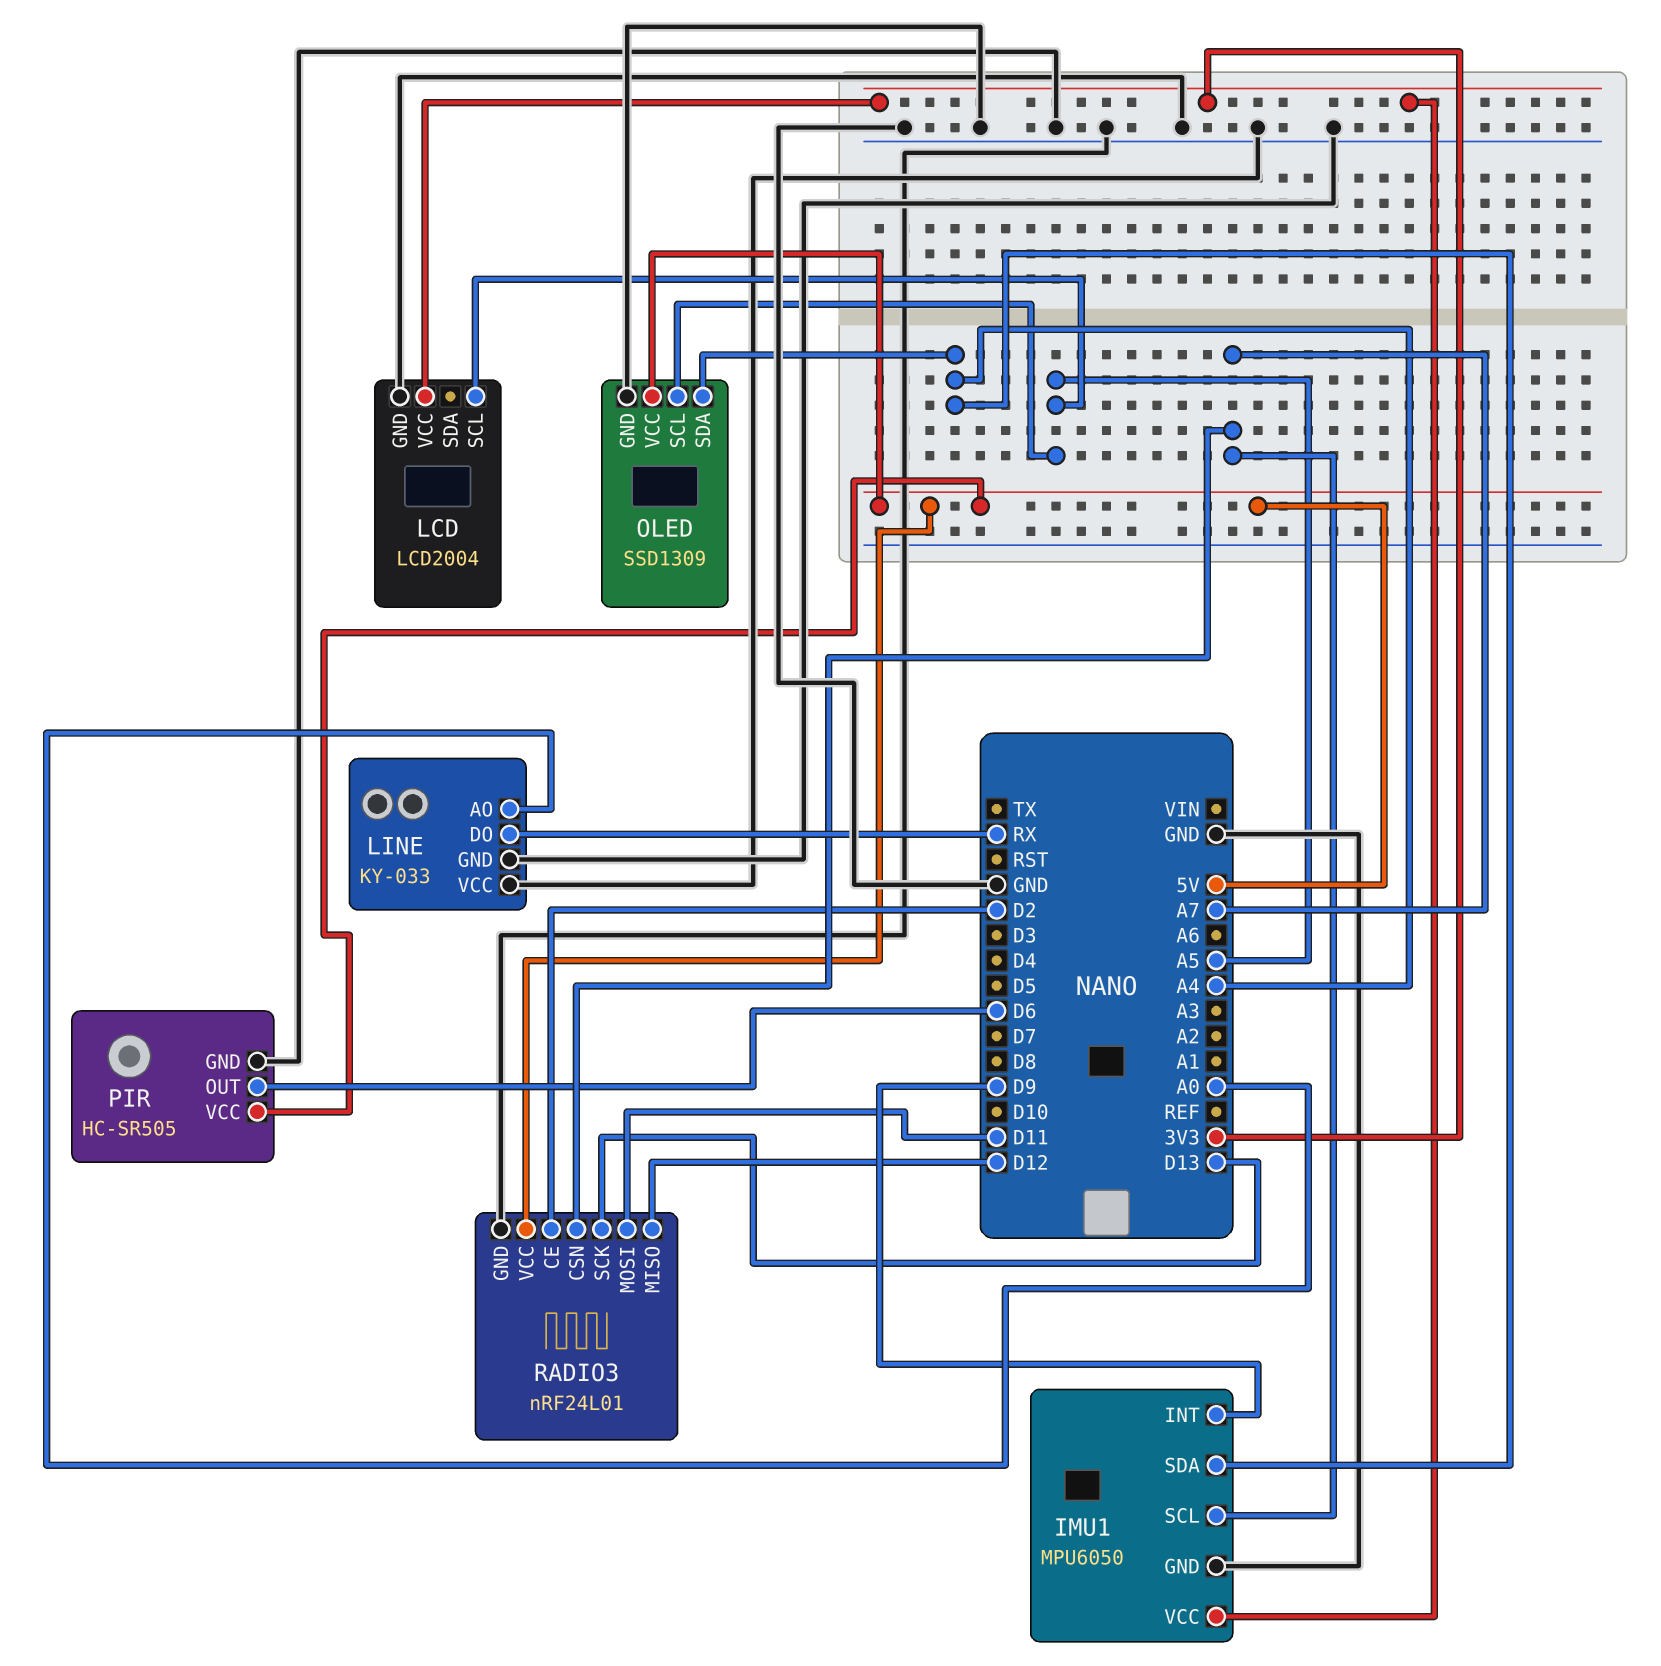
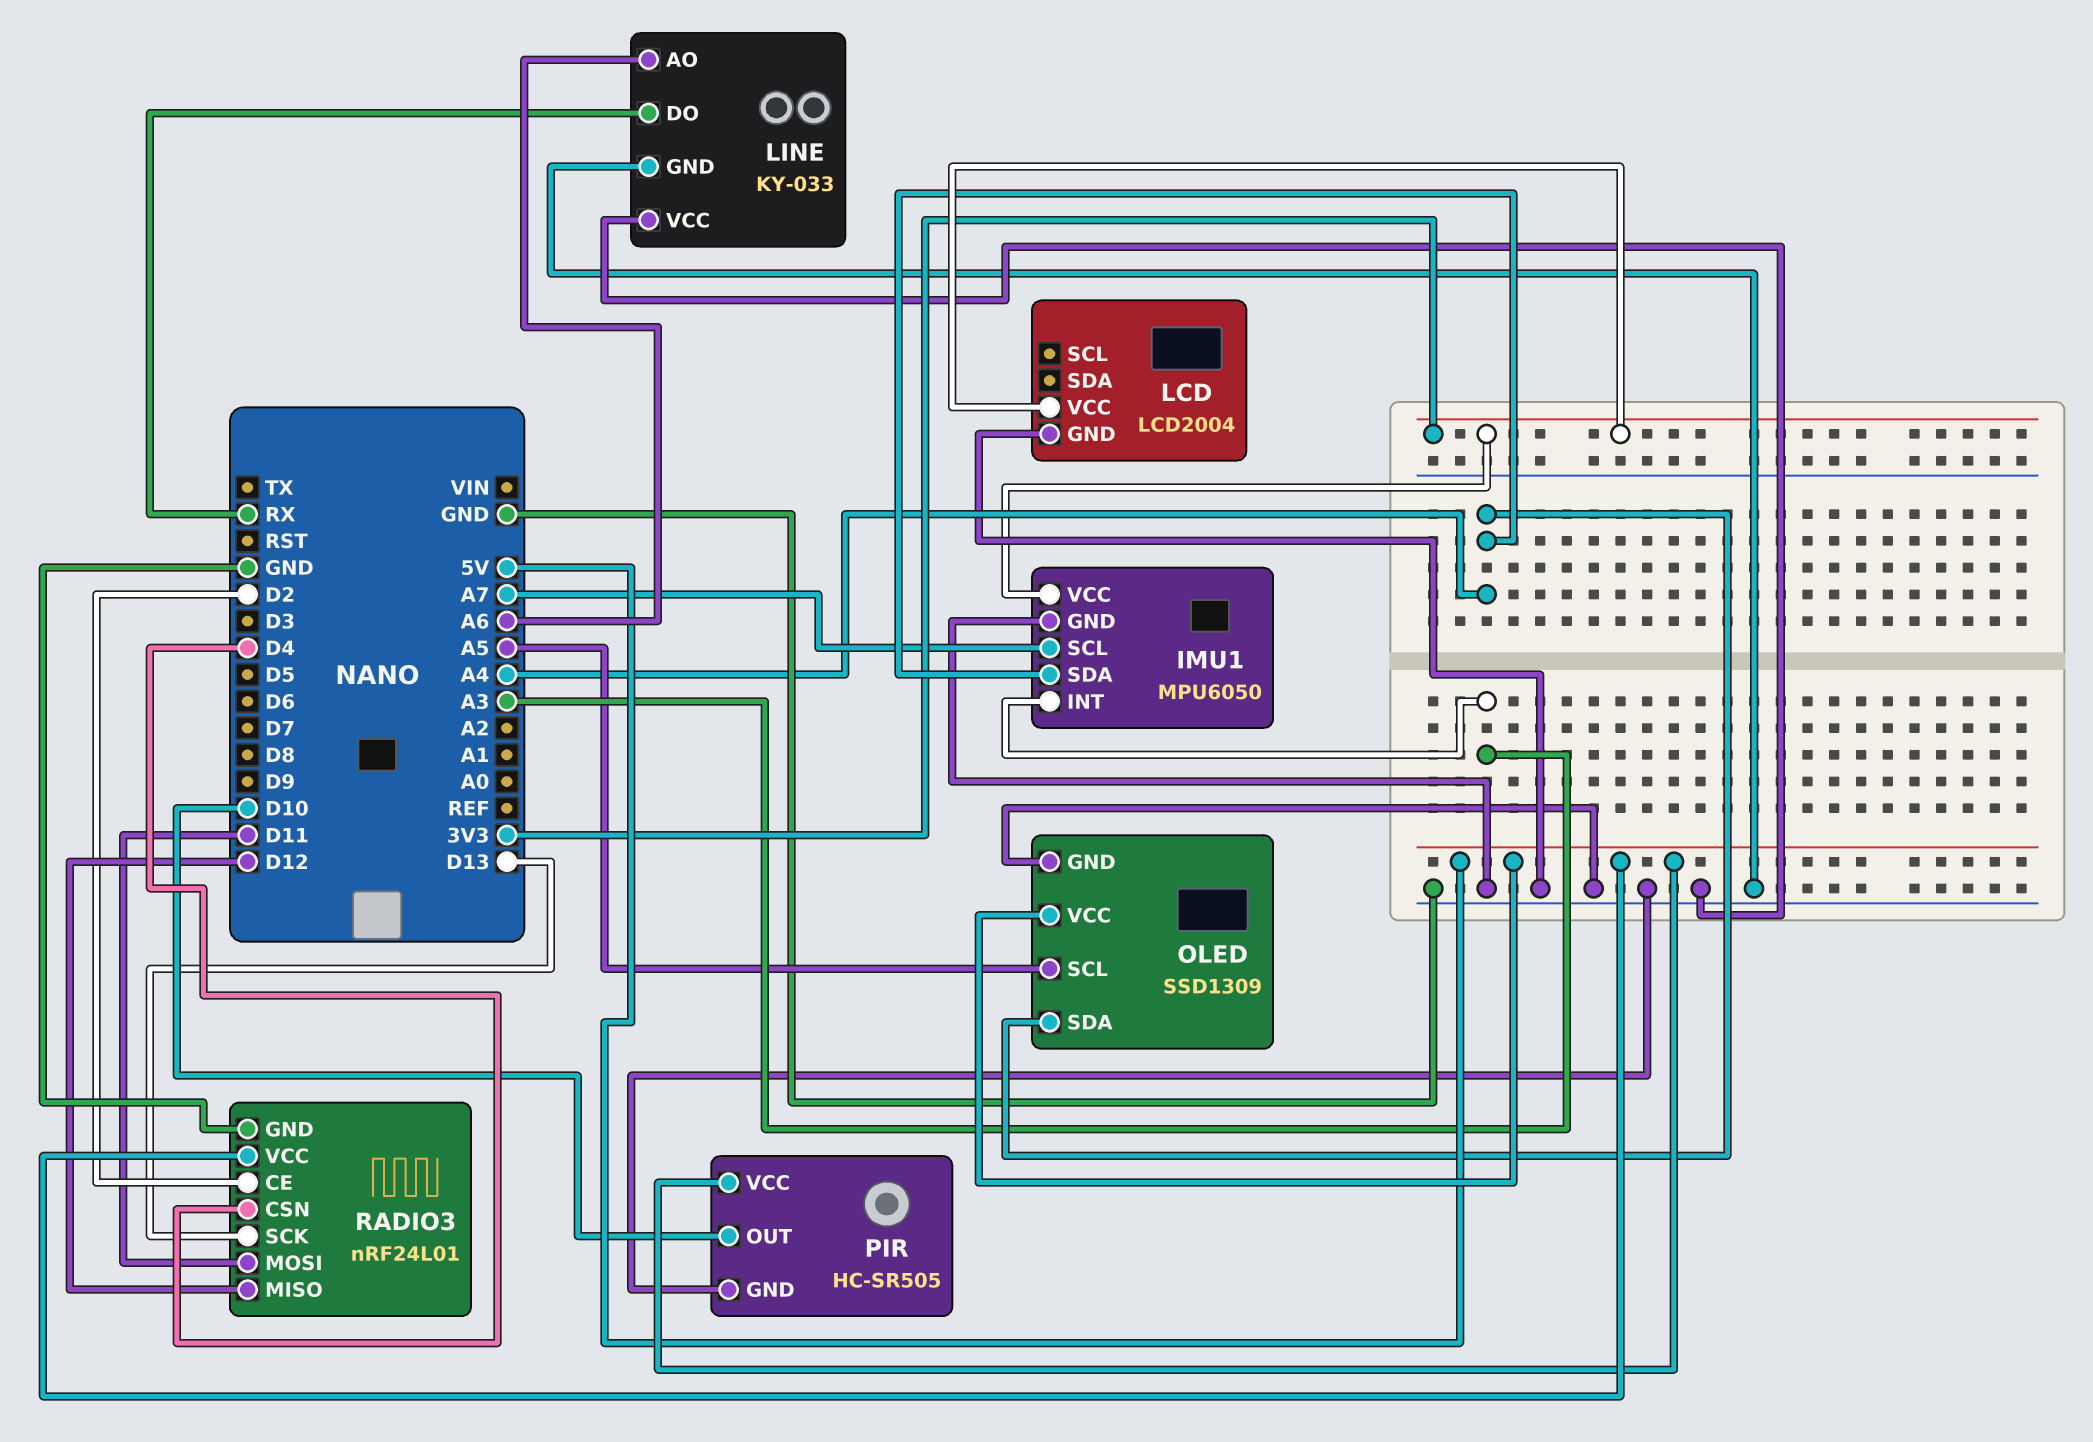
IMU1 pin INT: D9 -> A3
LCD pin SCL: A5 -> none
LINE pin AO: A0 -> A6
PIR pin OUT: D6 -> D10
RADIO3 pin CSN: A7 -> D4

